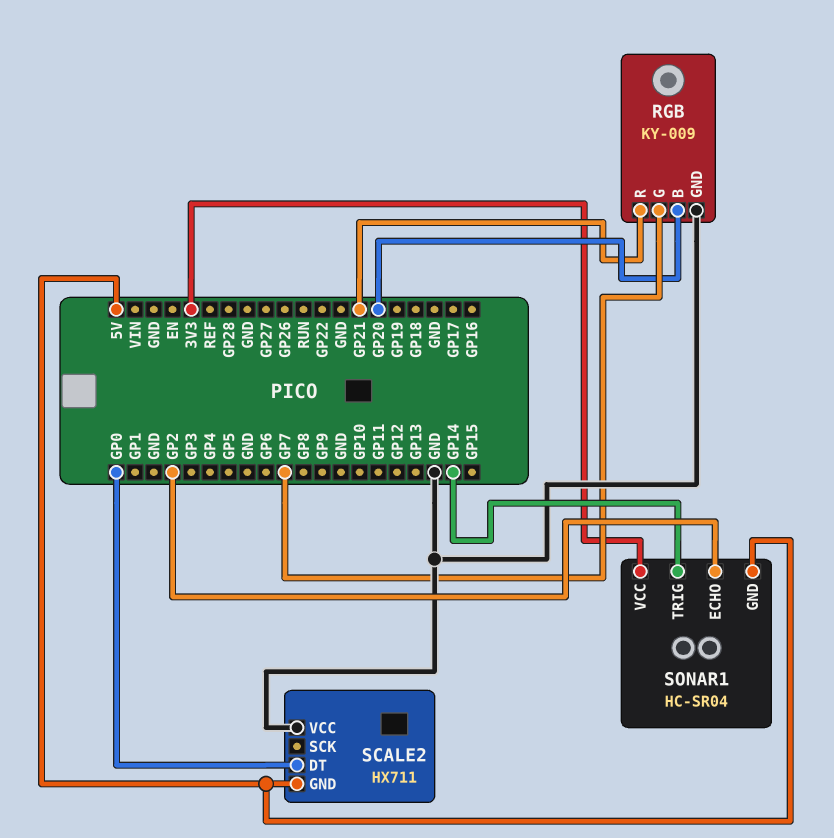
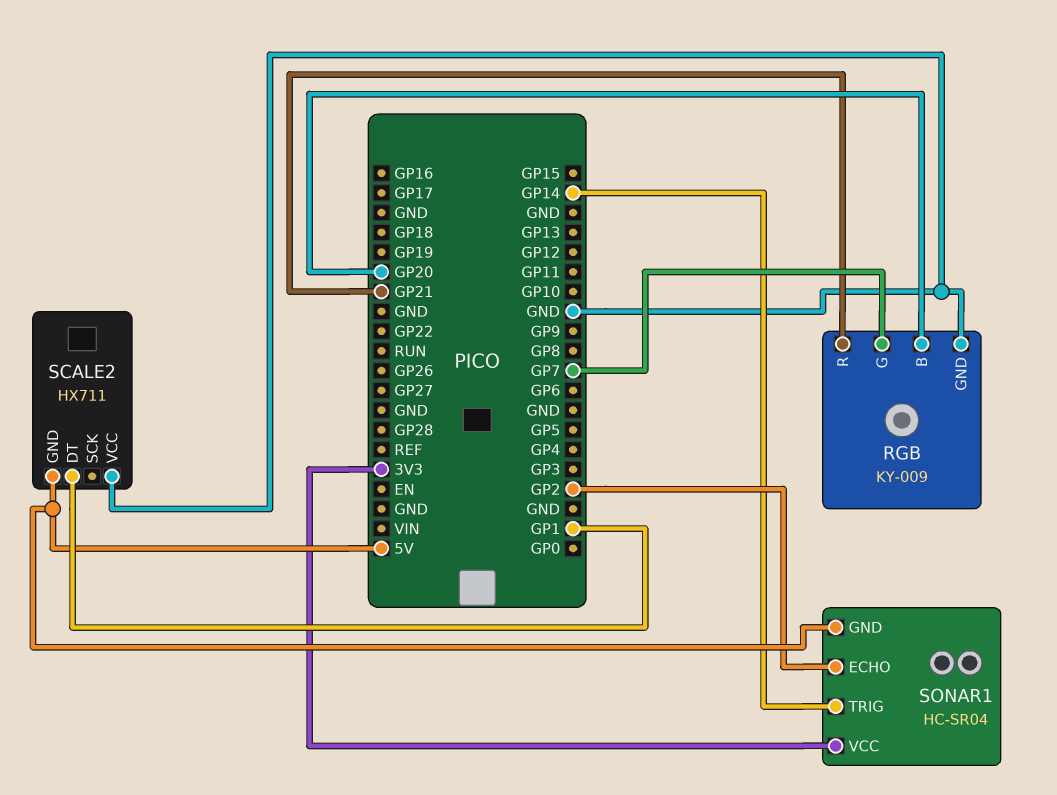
SCALE2 pin DT: GP0 -> GP1

